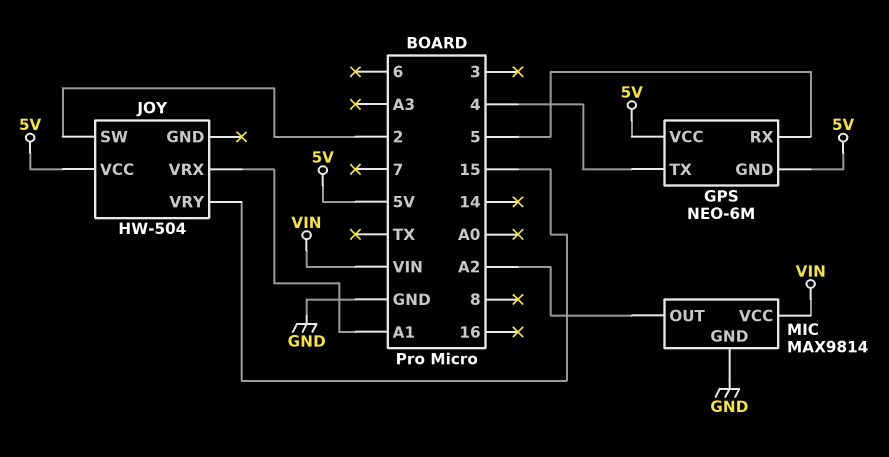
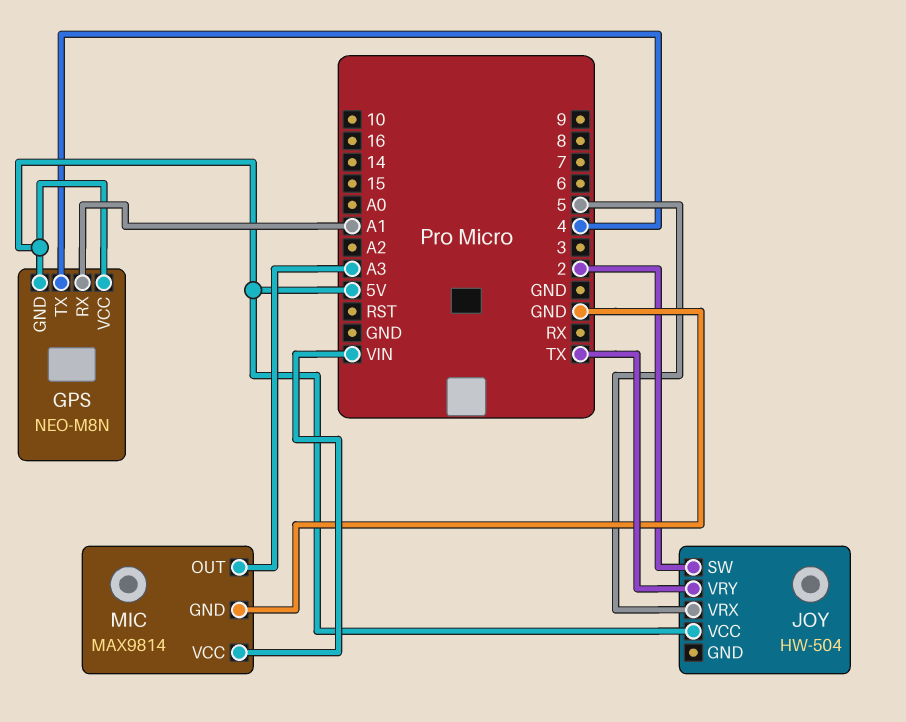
GPS: NEO-6M -> NEO-M8N
GPS pin RX: 5 -> A1
JOY pin VRX: A1 -> 5
JOY pin VRY: 15 -> TX
MIC pin OUT: A2 -> A3

